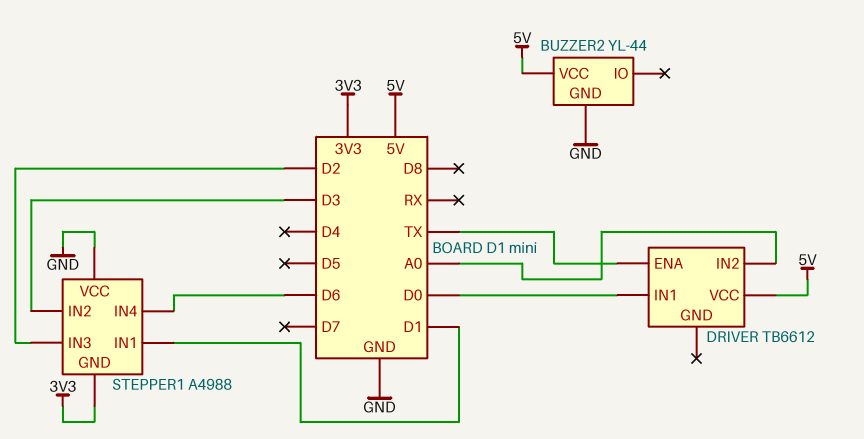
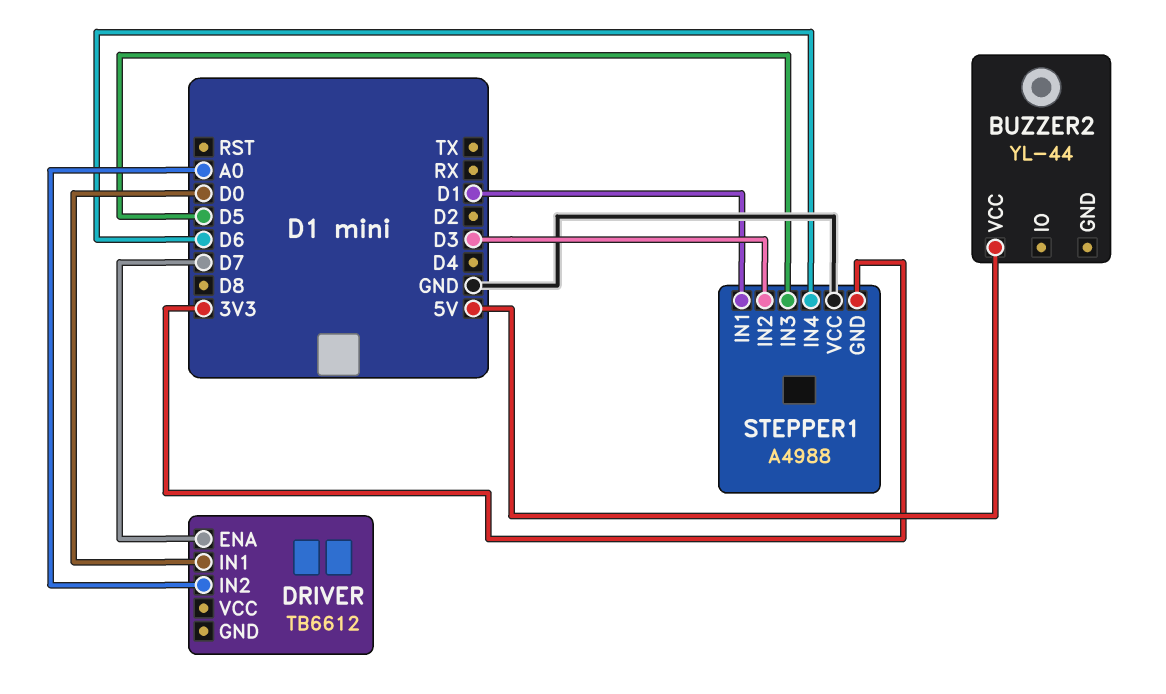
BUZZER2 pin GND: GND -> none
DRIVER pin ENA: TX -> D7
DRIVER pin VCC: 5V -> none
STEPPER1 pin IN3: D2 -> D5

